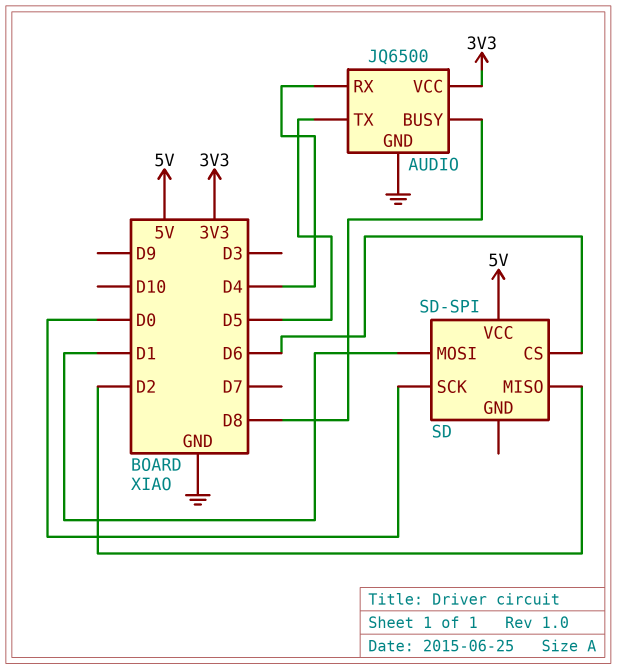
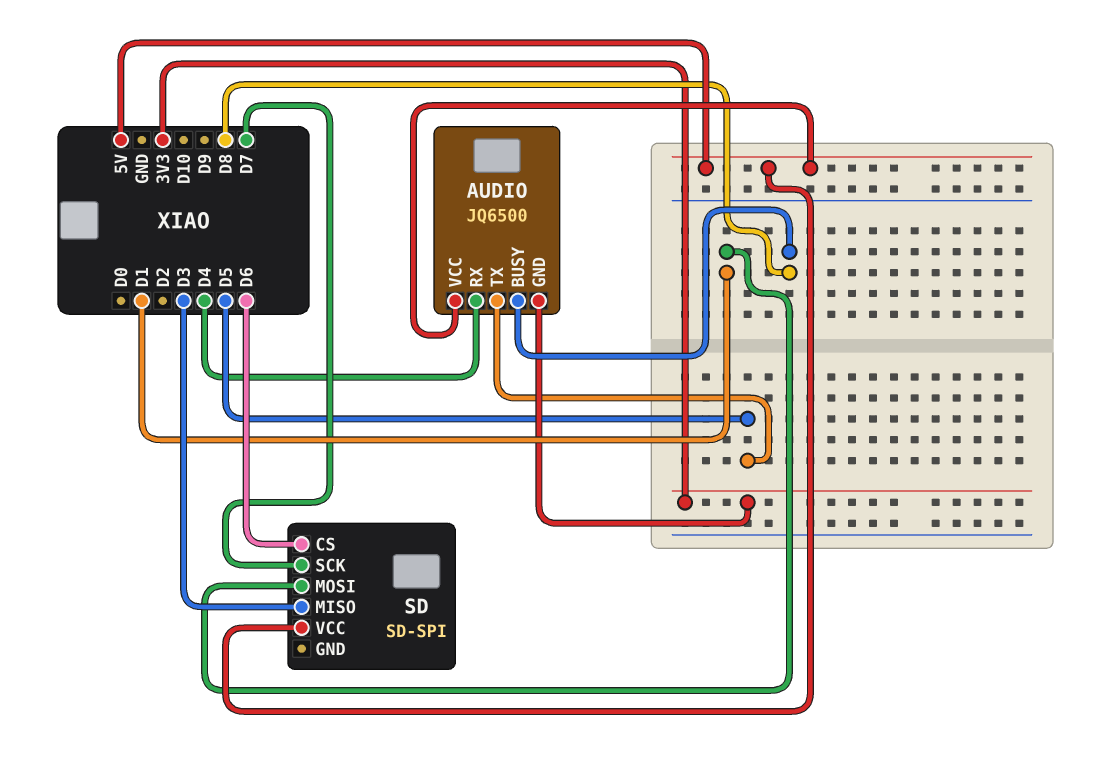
AUDIO pin GND: GND -> 3V3
AUDIO pin VCC: 3V3 -> 5V
SD pin MISO: D2 -> D3
SD pin SCK: D0 -> D7

